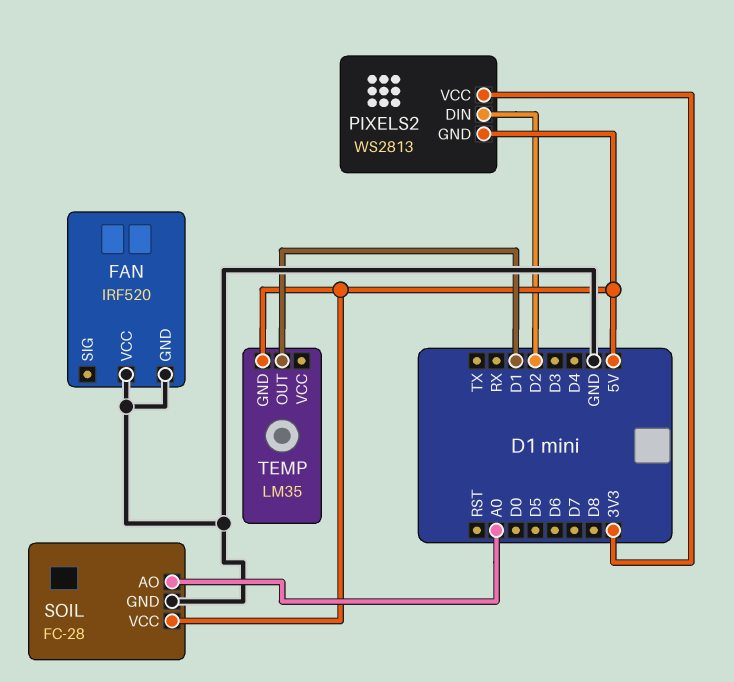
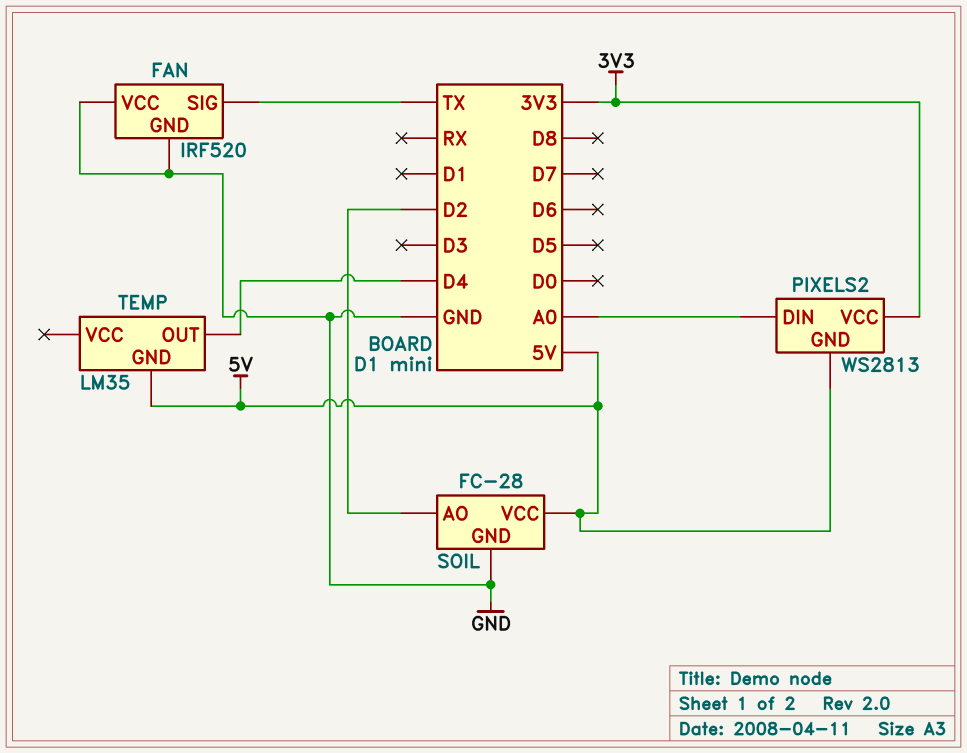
FAN pin SIG: none -> TX
PIXELS2 pin DIN: D2 -> A0
SOIL pin AO: A0 -> D2
TEMP pin OUT: D1 -> D4

